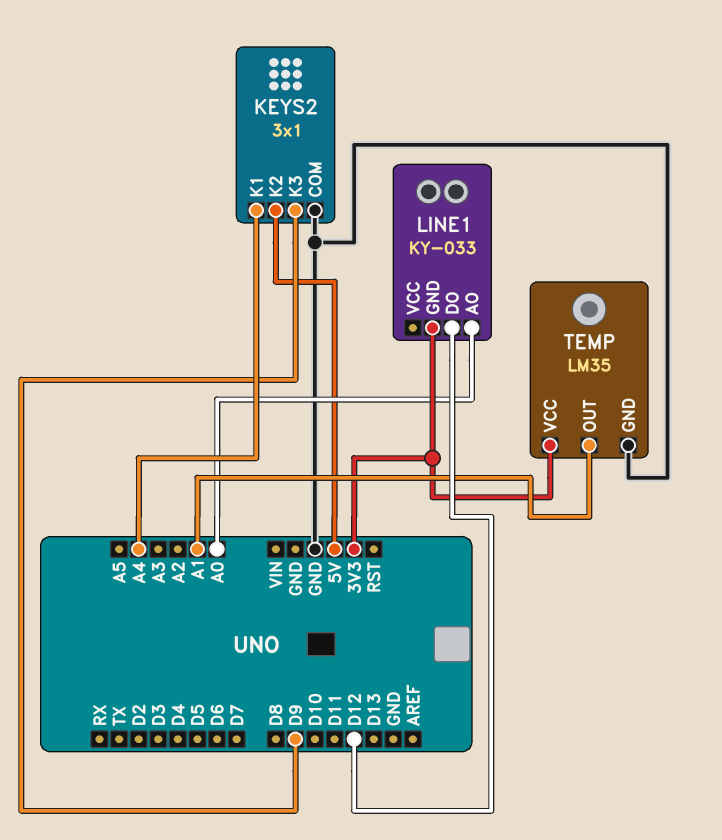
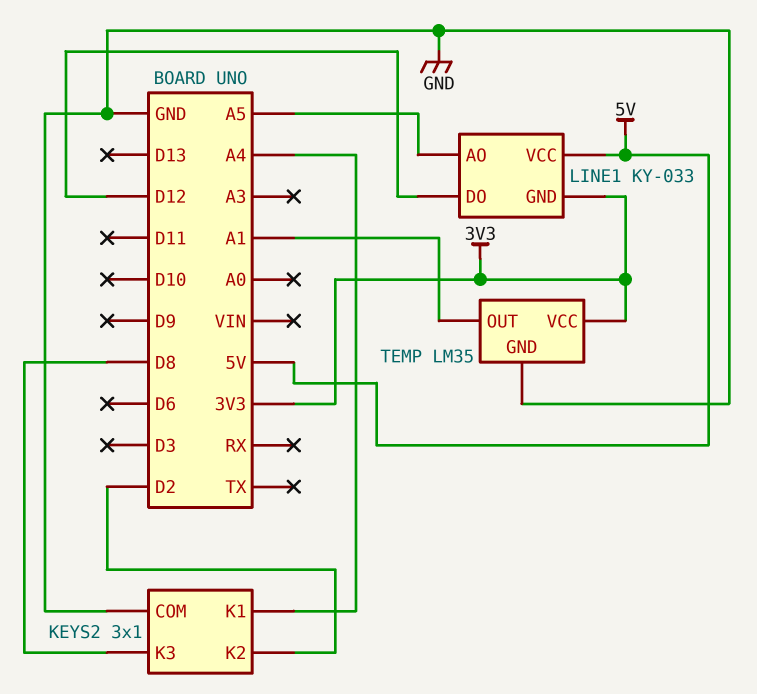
KEYS2 pin K2: 5V -> D2
KEYS2 pin K3: D9 -> D8
LINE1 pin AO: A0 -> A5
LINE1 pin VCC: none -> 5V

